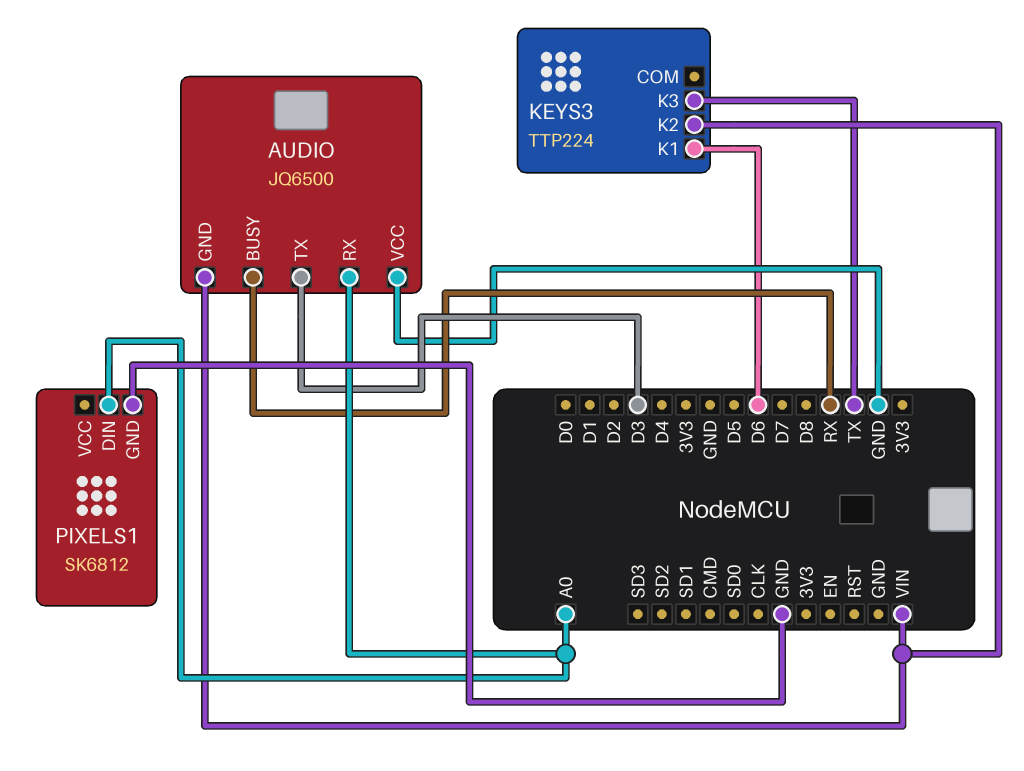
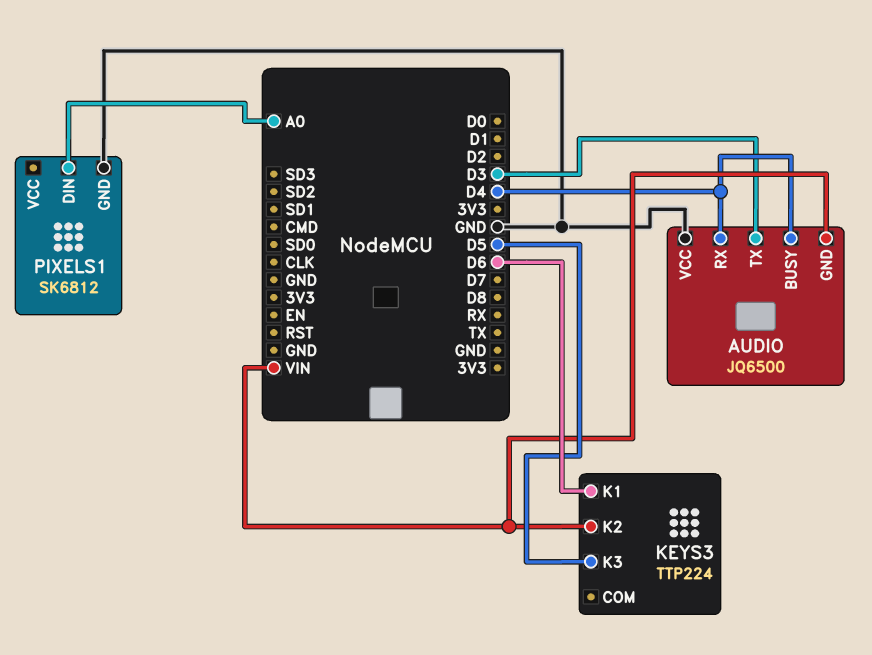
AUDIO pin BUSY: RX -> D4
AUDIO pin RX: A0 -> D4
KEYS3 pin K3: TX -> D5

